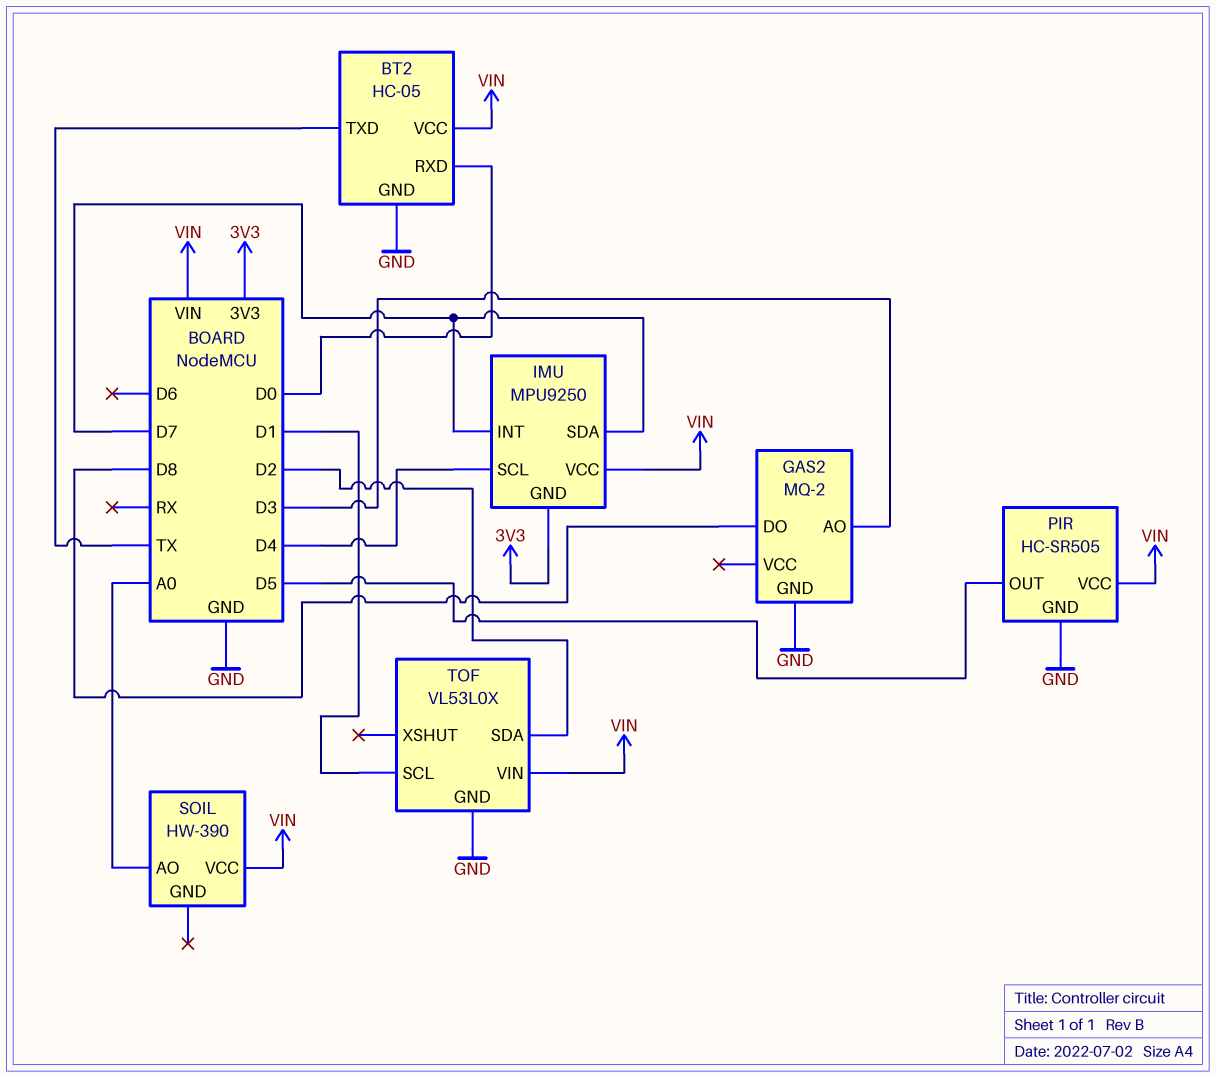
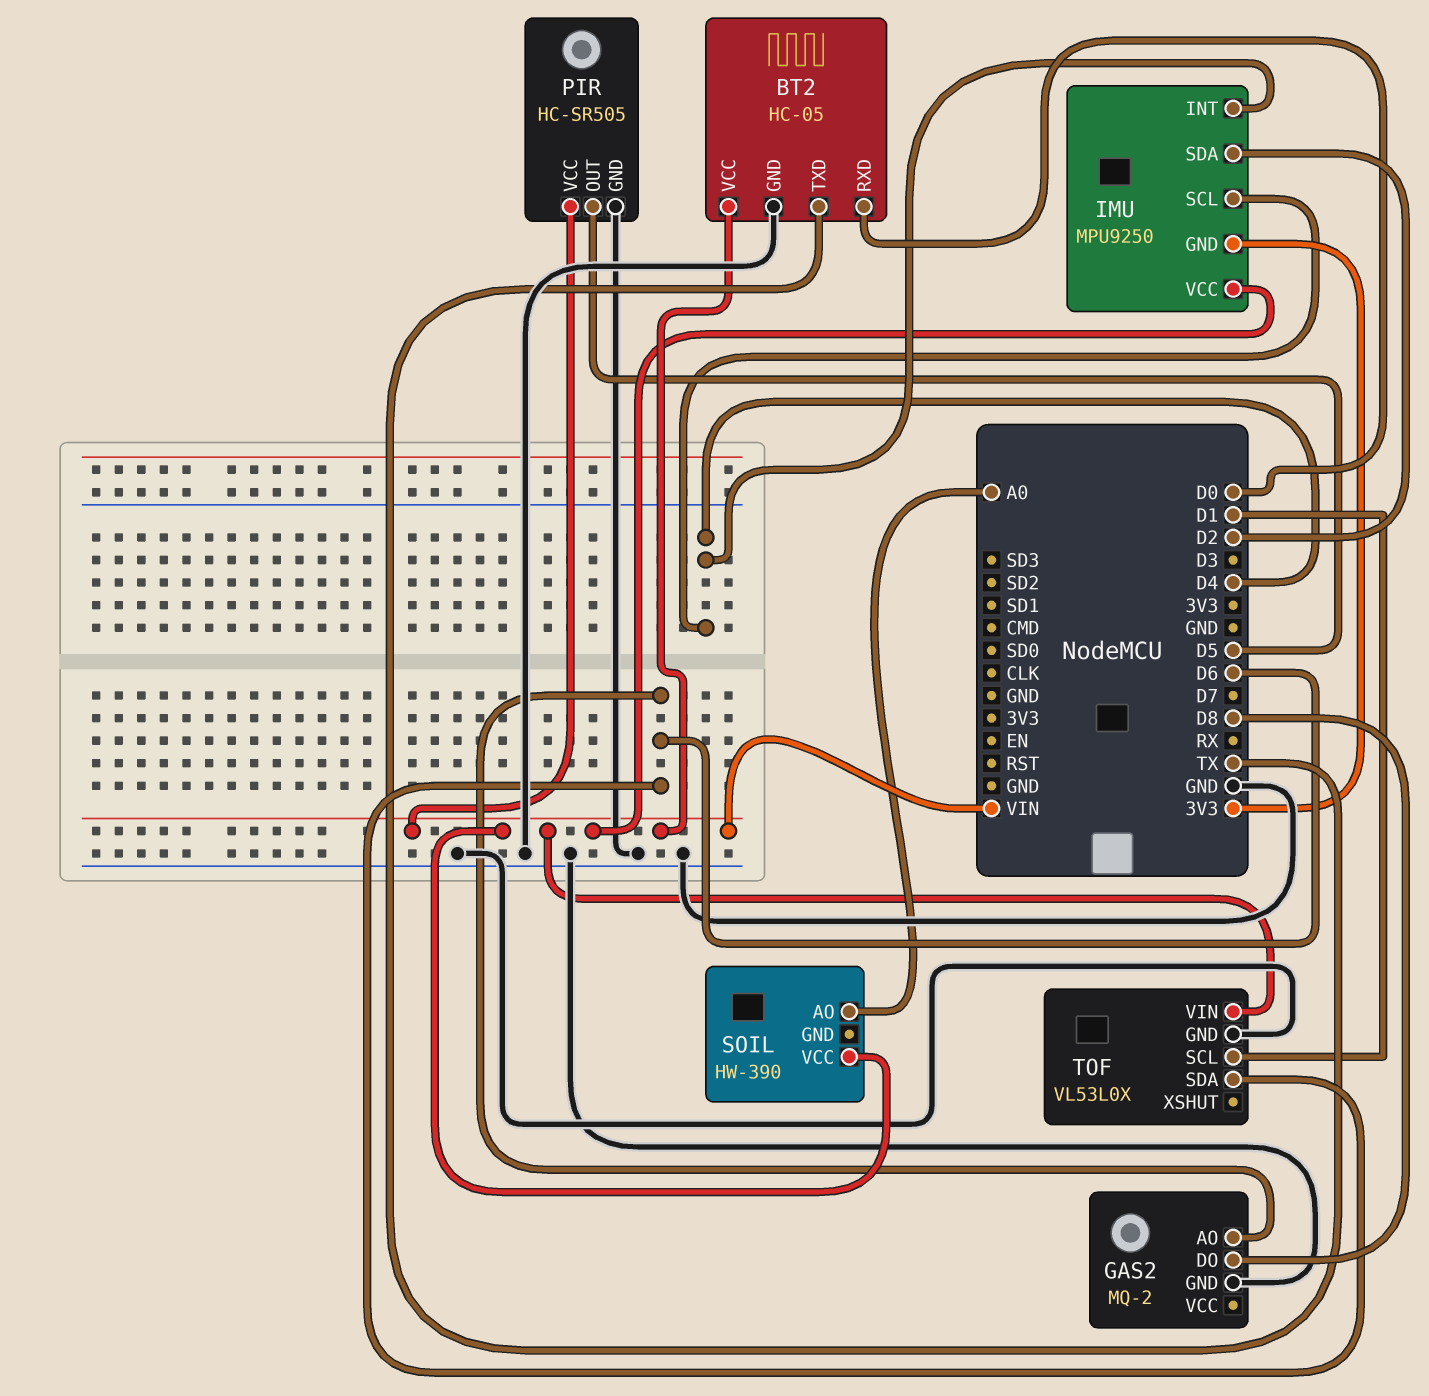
GAS2 pin AO: D3 -> D6
IMU pin INT: D7 -> D4
IMU pin SDA: D7 -> D2
TOF pin SDA: D2 -> D6

